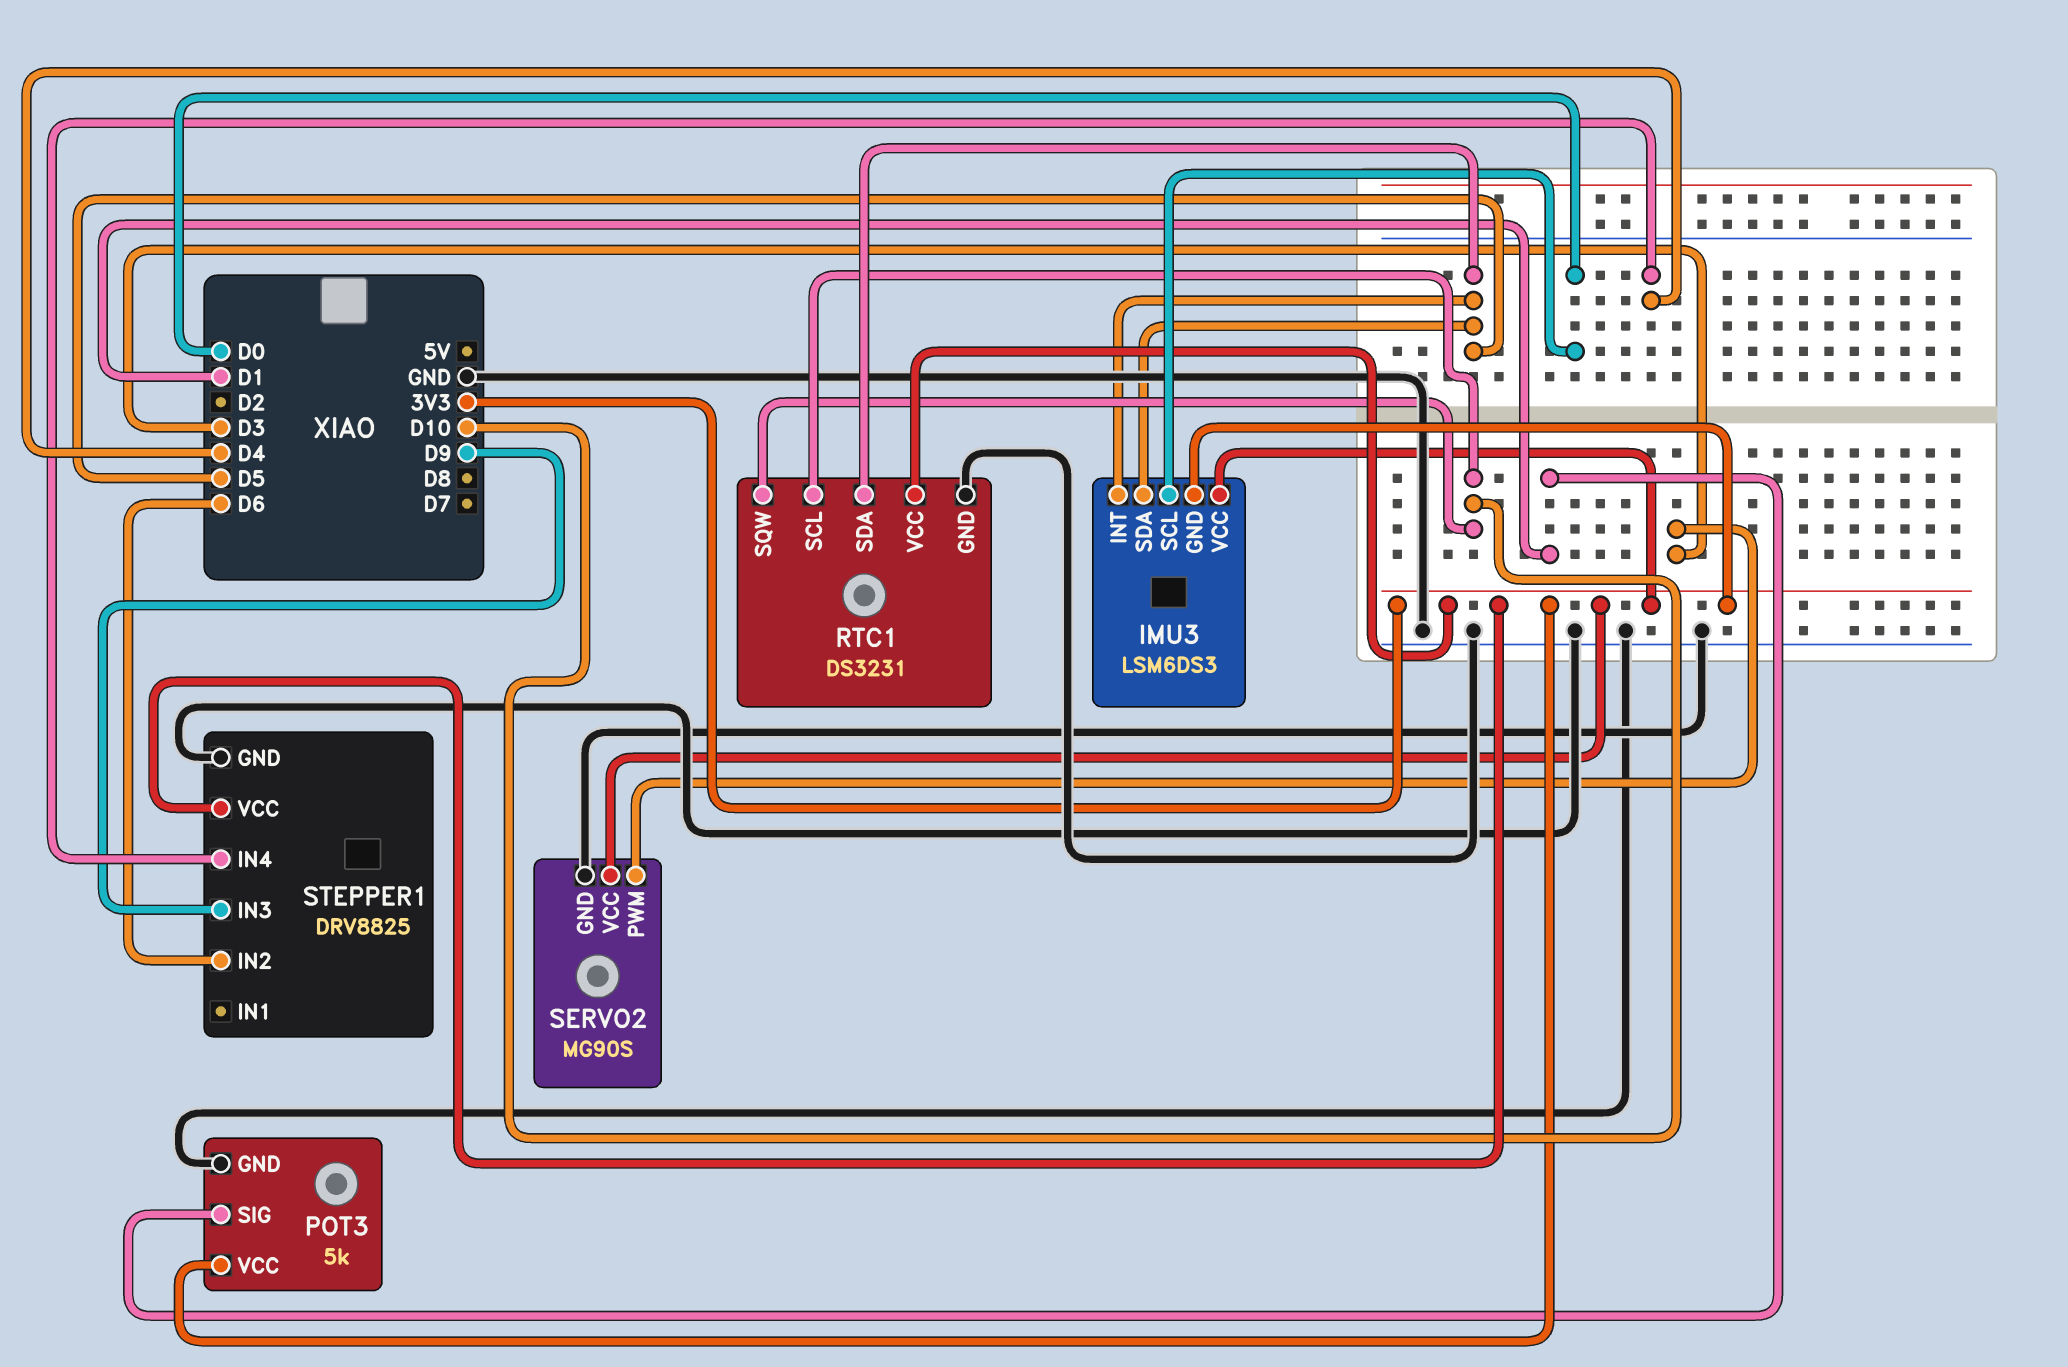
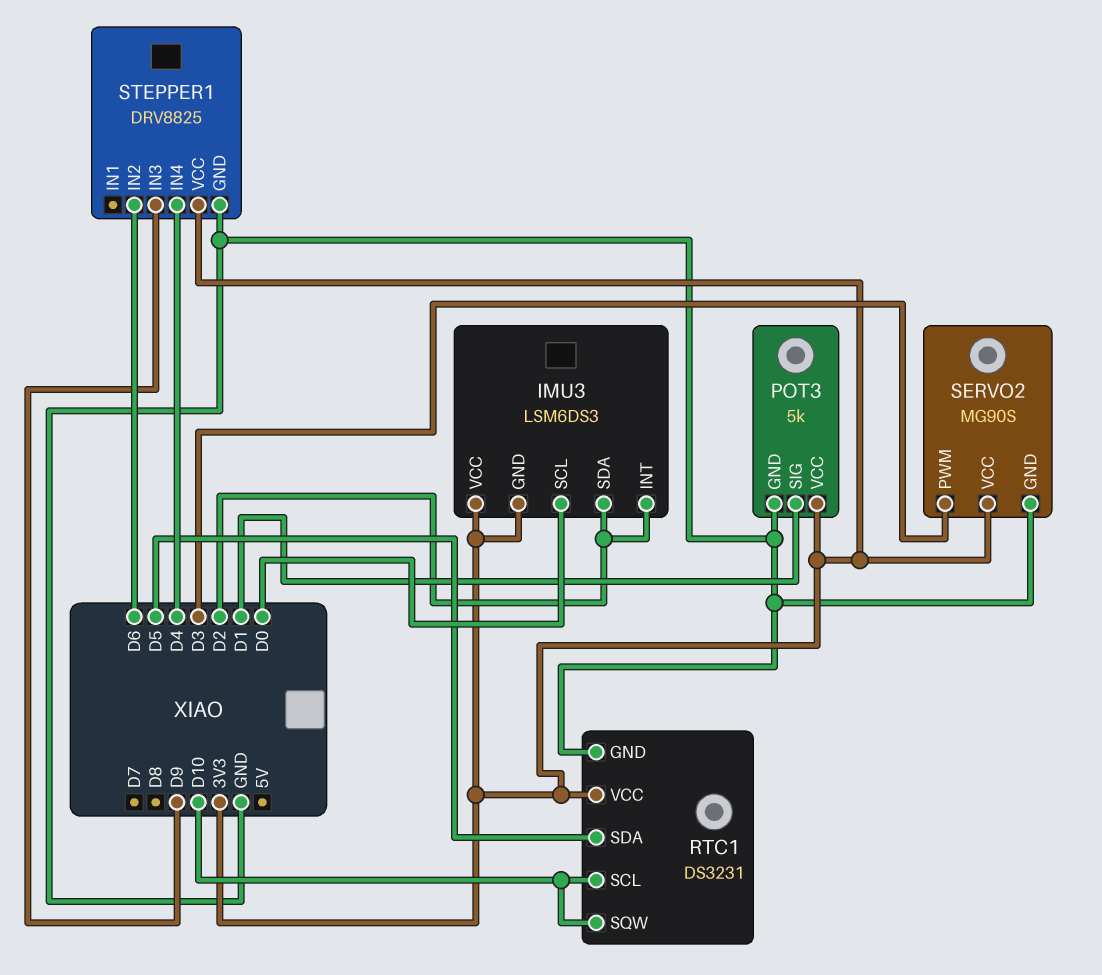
IMU3 pin INT: D5 -> D2
IMU3 pin SDA: D5 -> D2

